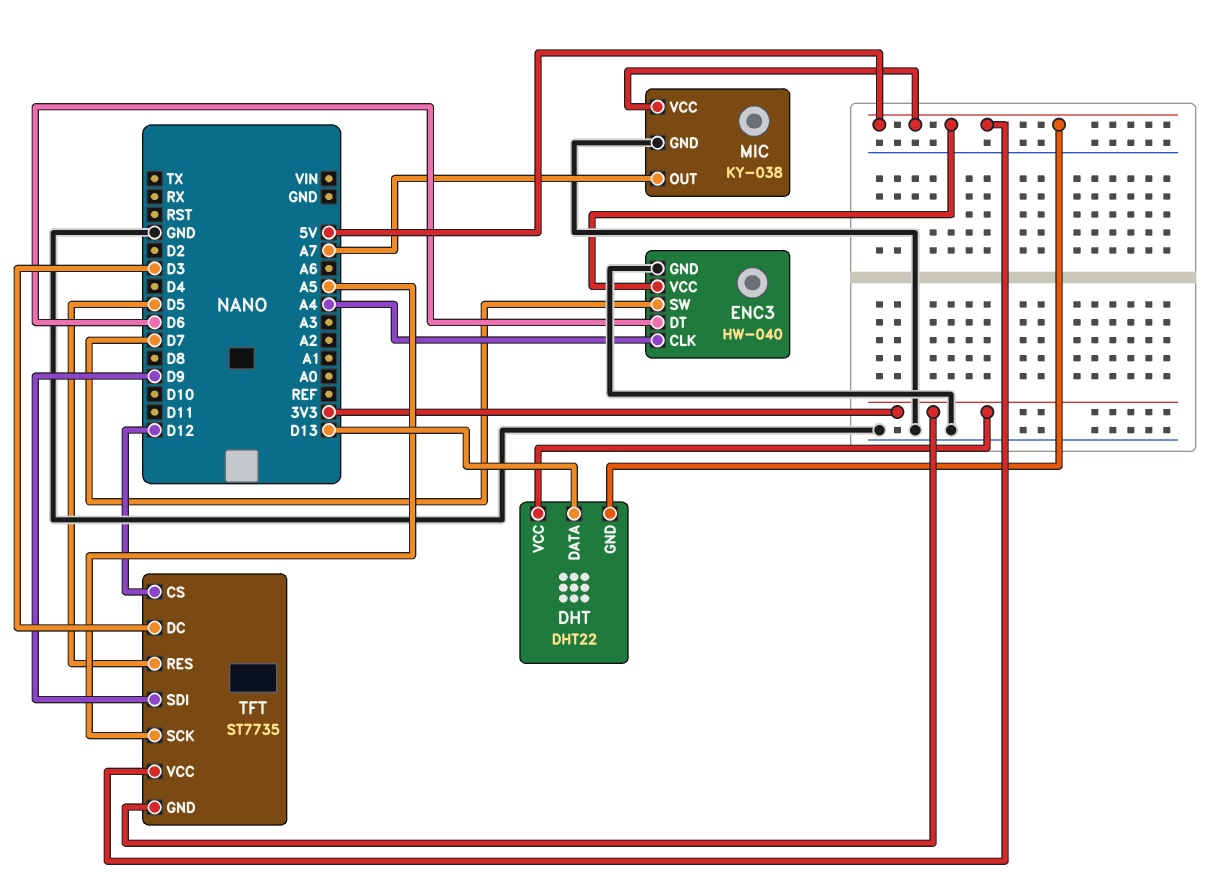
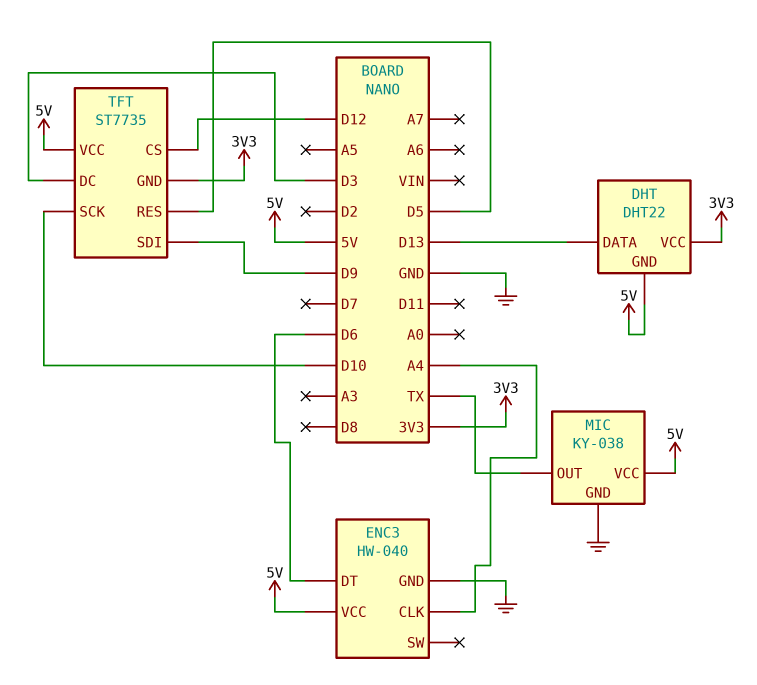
ENC3 pin SW: D7 -> none
MIC pin OUT: A7 -> TX
TFT pin SCK: A5 -> D10

